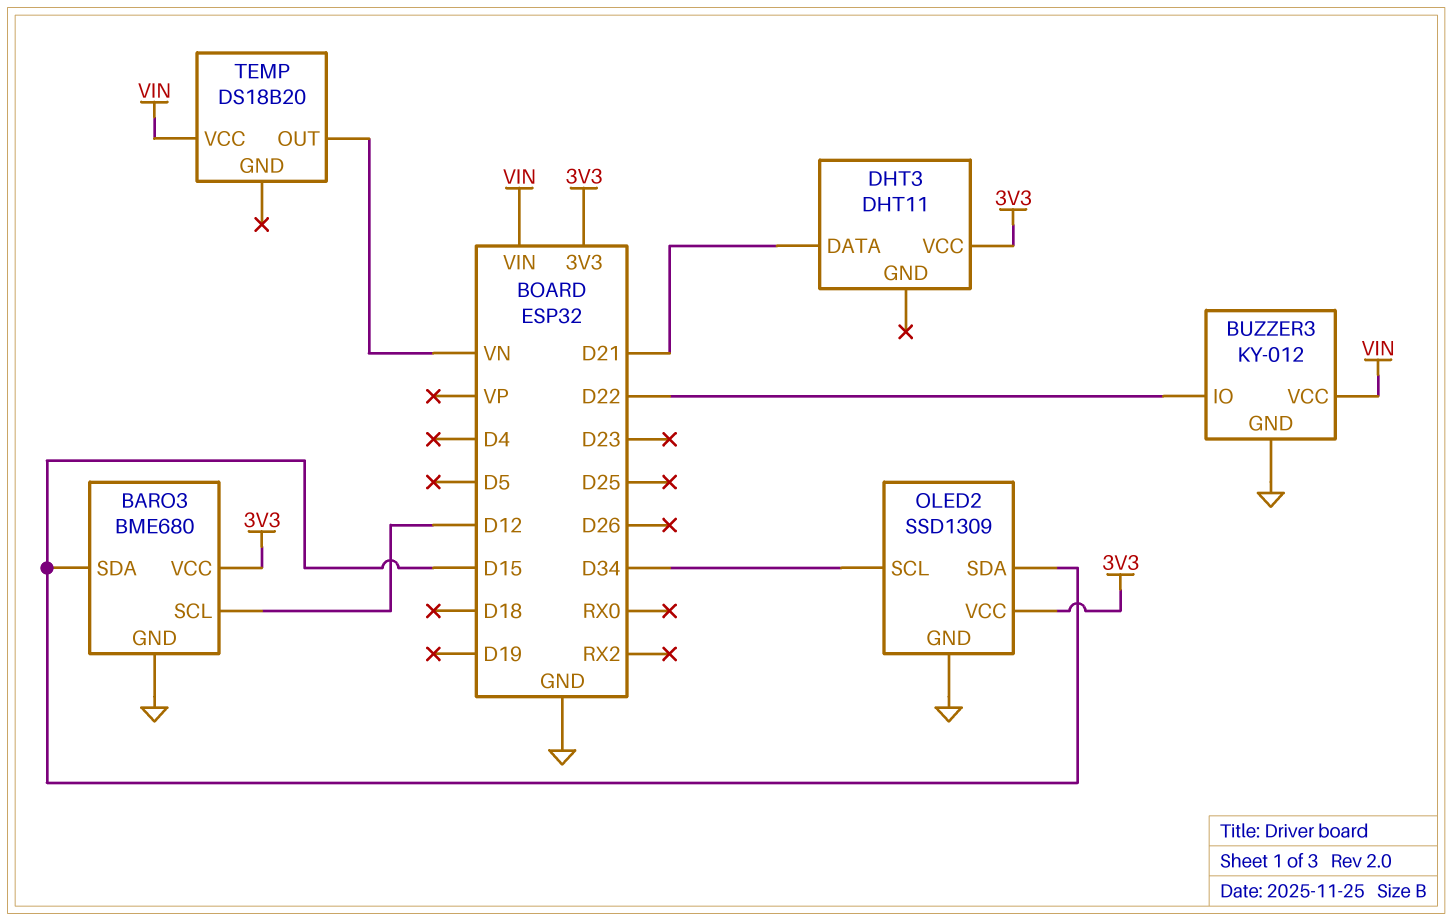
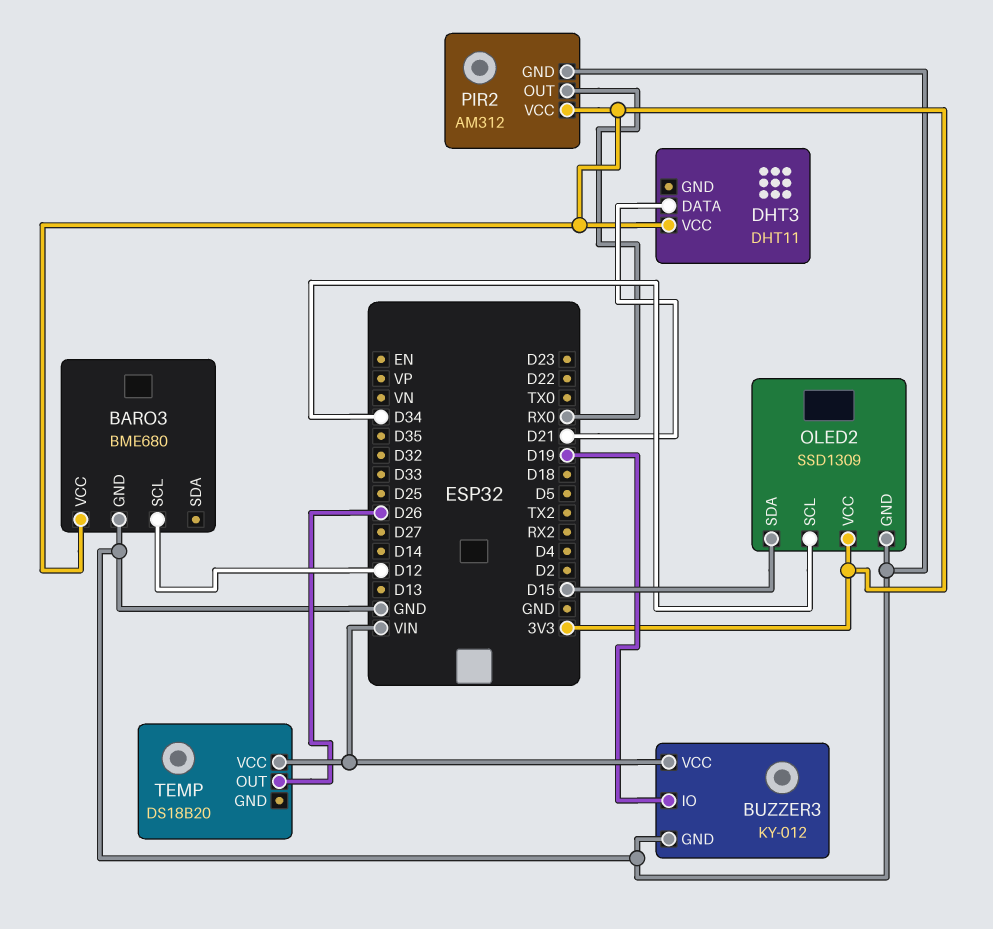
BARO3 pin SDA: D15 -> none
BUZZER3 pin IO: D22 -> D19
PIR2: none -> AM312
PIR2 pin GND: none -> GND
PIR2 pin OUT: none -> RX0
PIR2 pin VCC: none -> 3V3
TEMP pin OUT: VN -> D26

